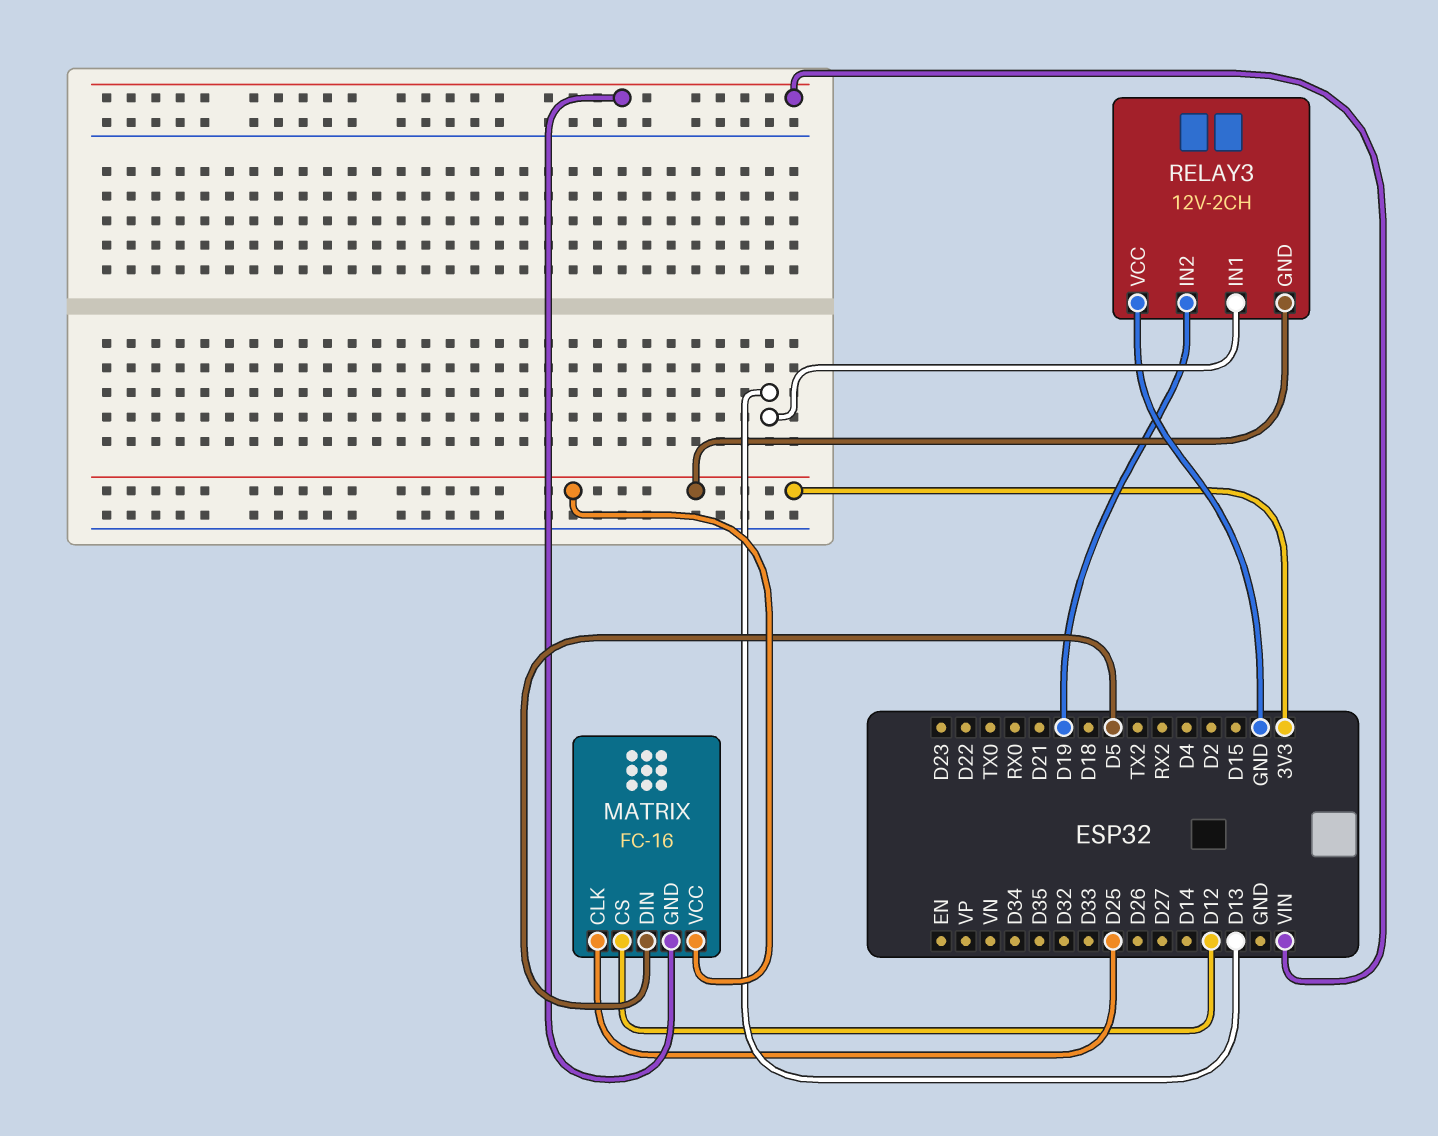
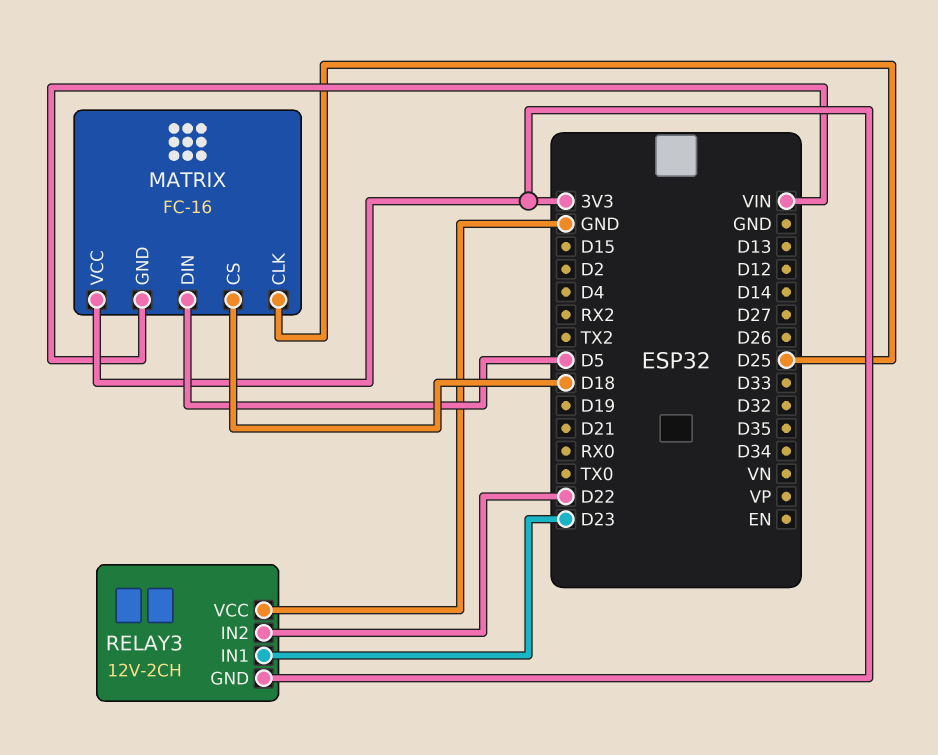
MATRIX pin CS: D12 -> D18
RELAY3 pin IN1: D13 -> D23
RELAY3 pin IN2: D19 -> D22

